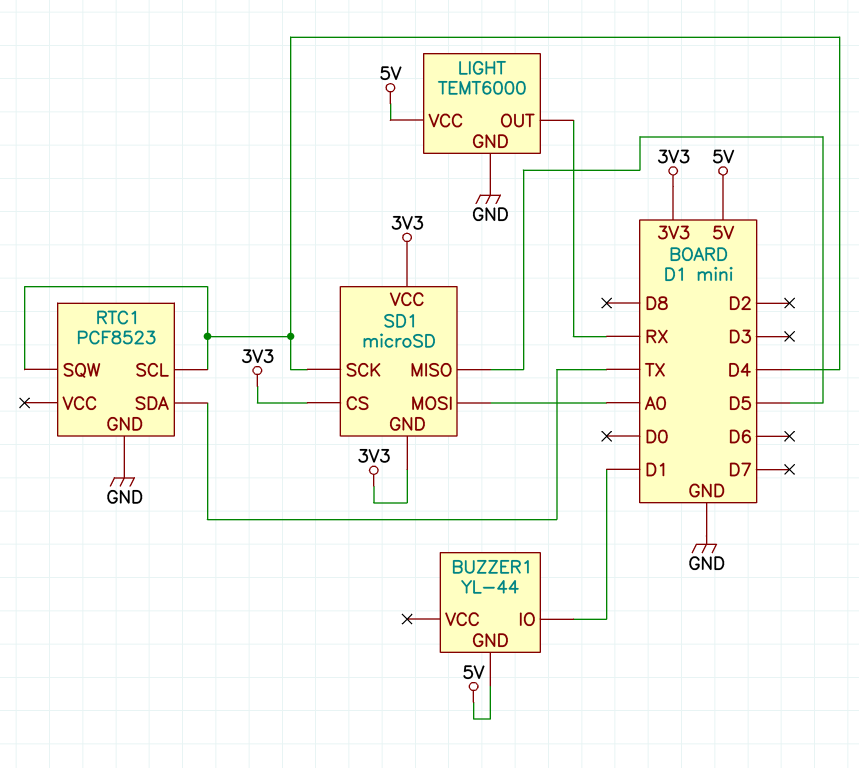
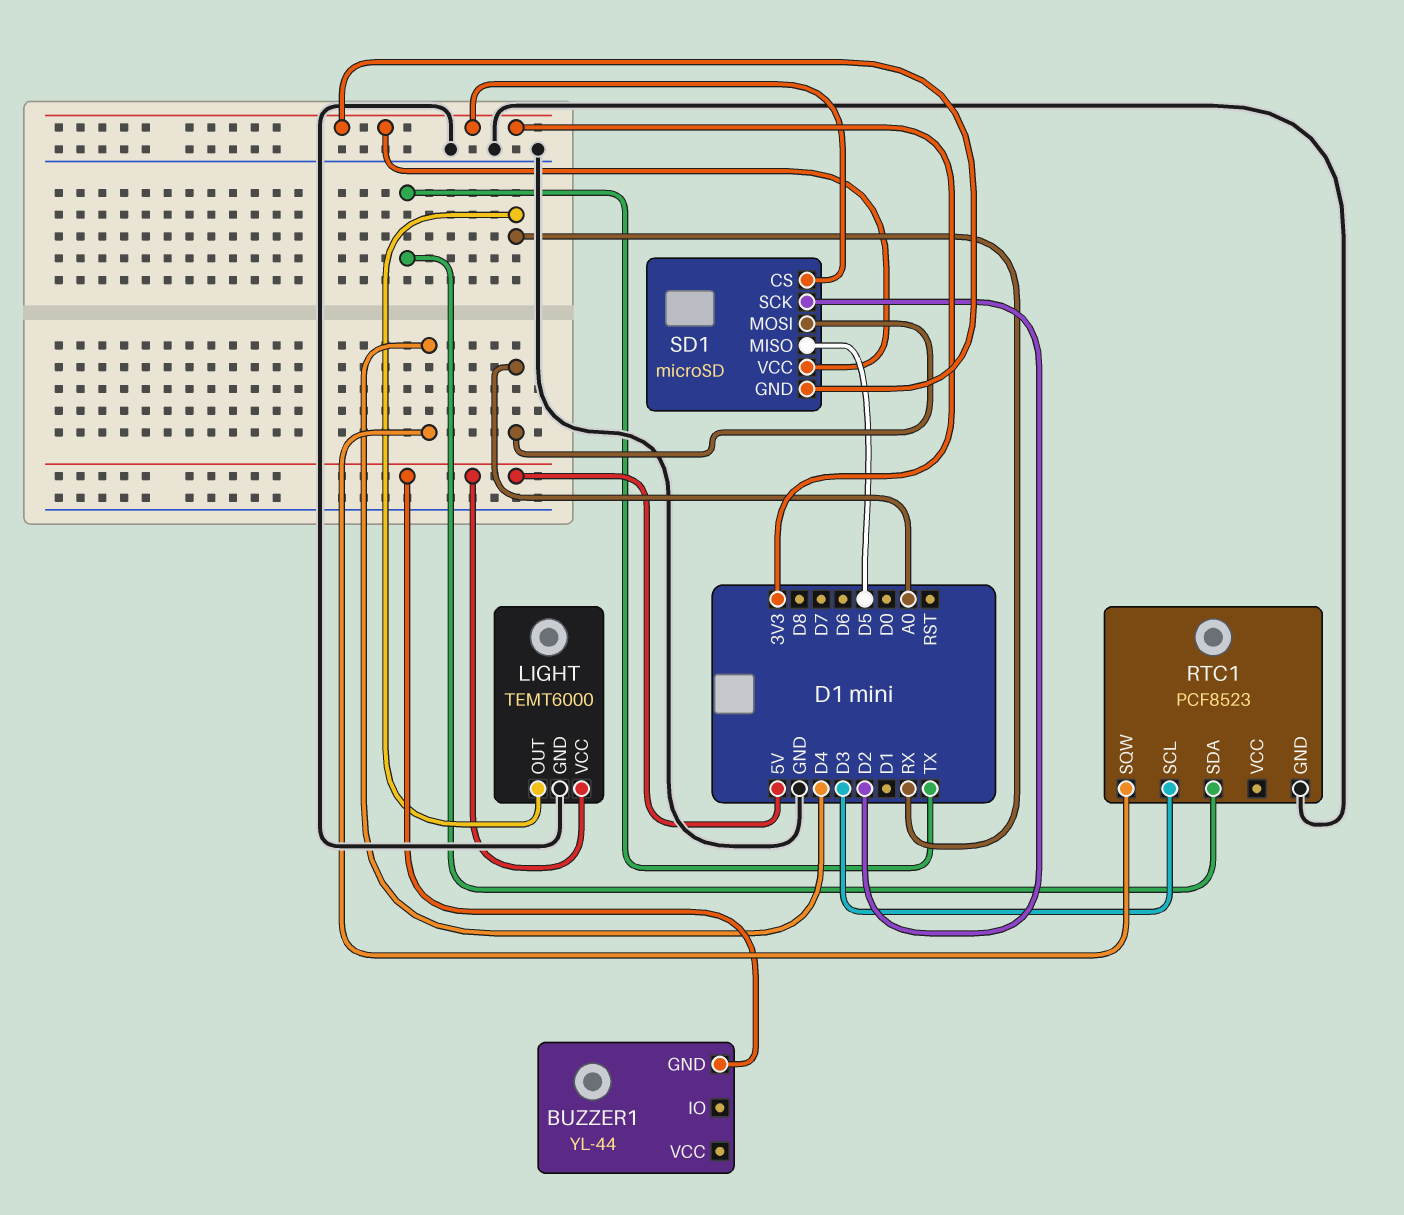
BUZZER1 pin IO: D1 -> none
RTC1 pin SCL: D4 -> D3
SD1 pin SCK: D4 -> D2

